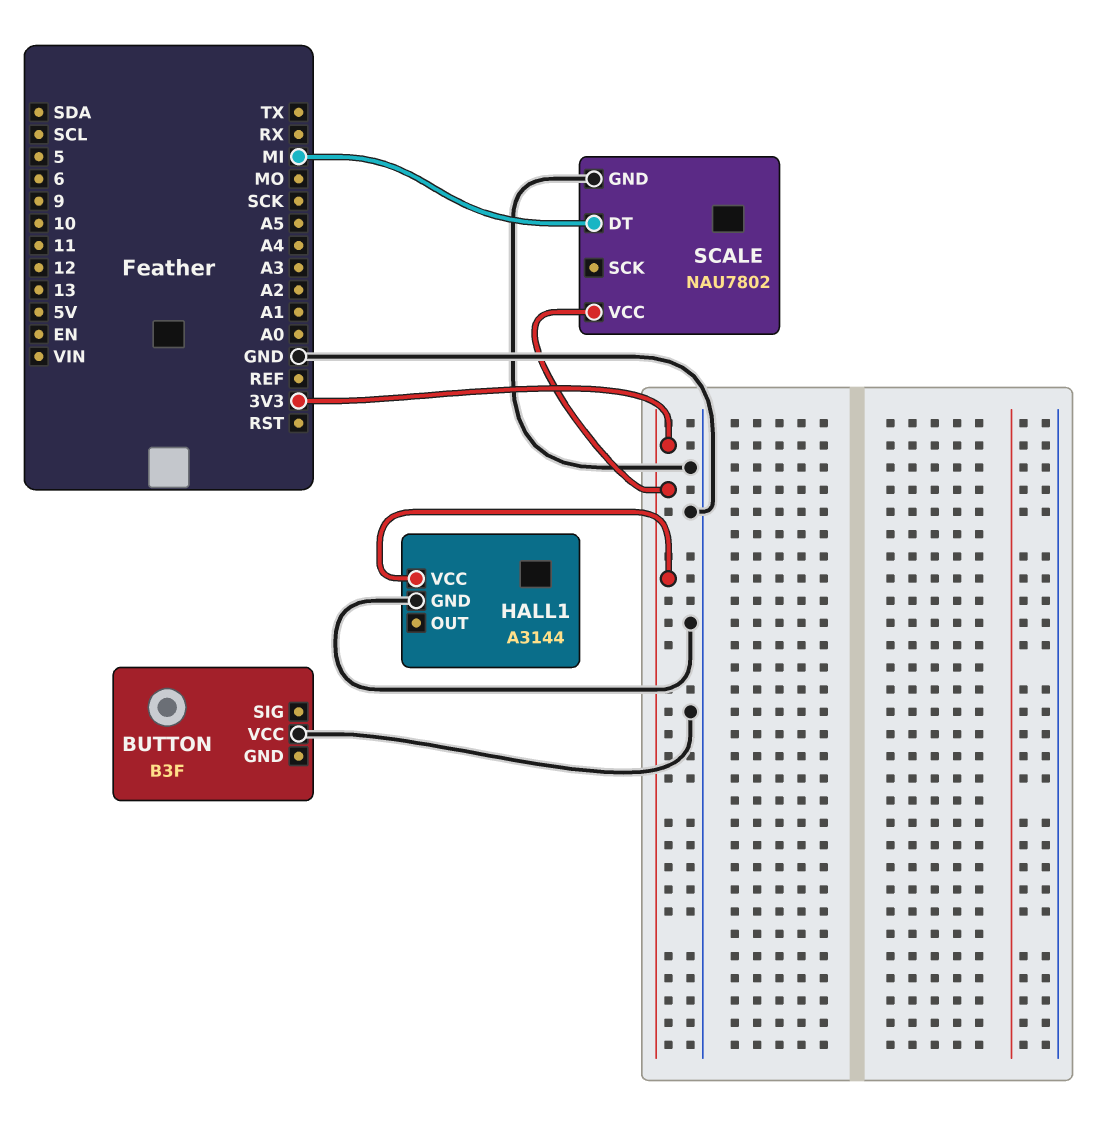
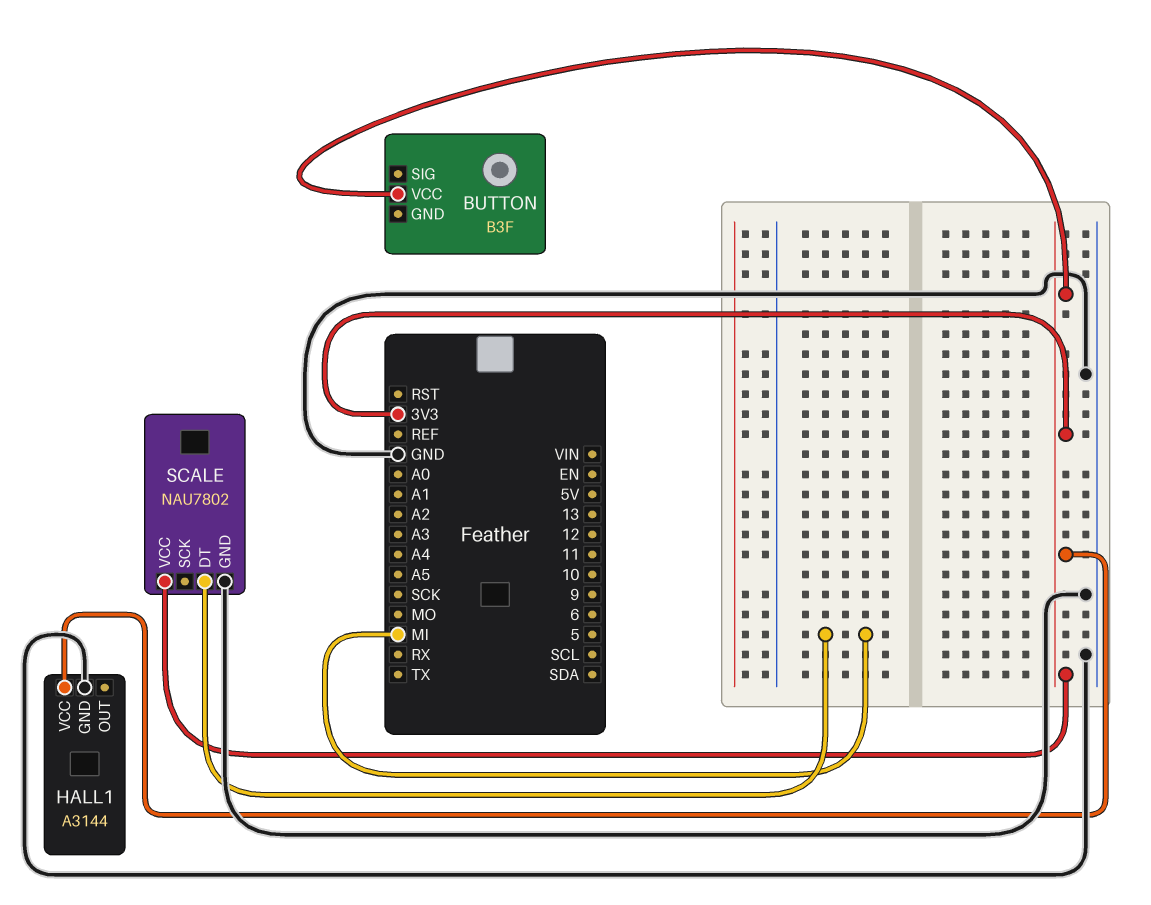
BUTTON pin VCC: GND -> 3V3

